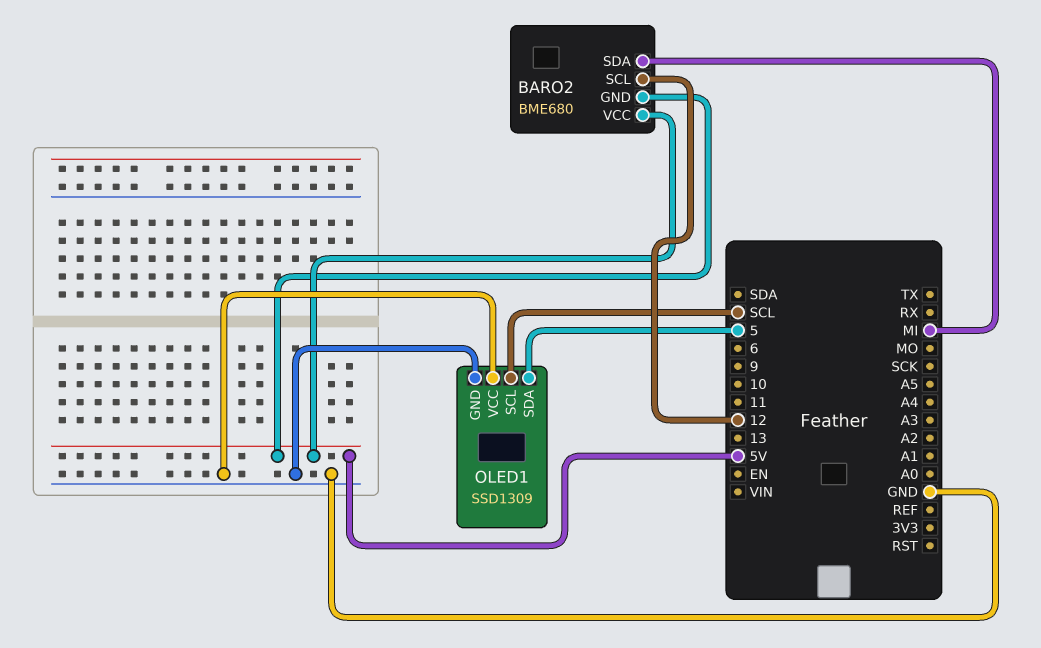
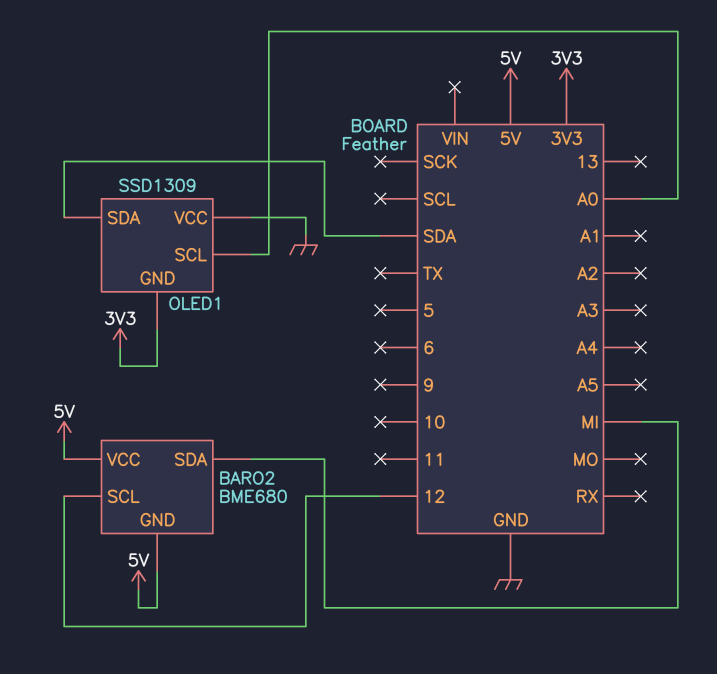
OLED1 pin GND: GND -> 3V3
OLED1 pin SCL: SCL -> A0
OLED1 pin SDA: 5 -> SDA

